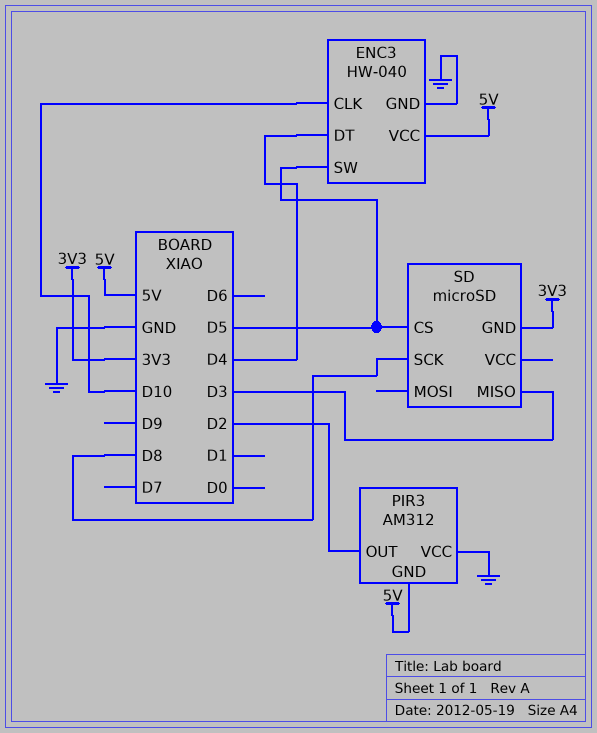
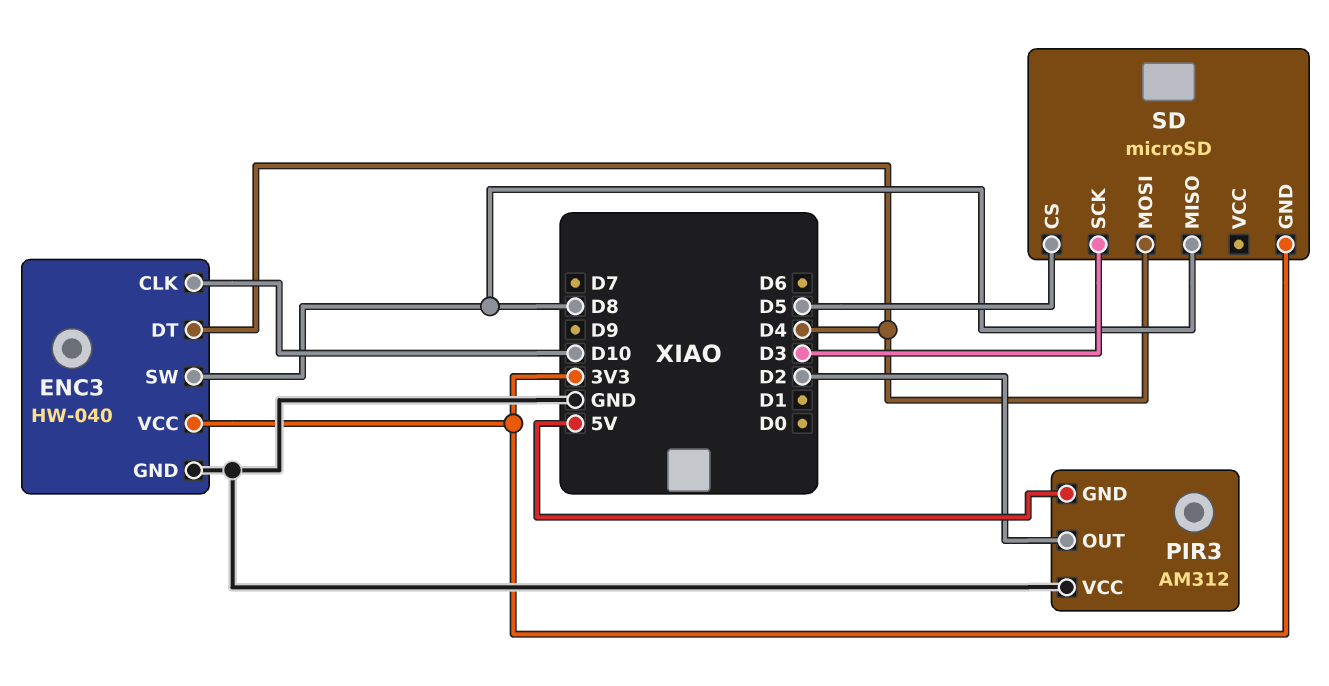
ENC3 pin SW: D5 -> D8
ENC3 pin VCC: 5V -> 3V3
SD pin MISO: D3 -> D8
SD pin MOSI: none -> D4
SD pin SCK: D8 -> D3

